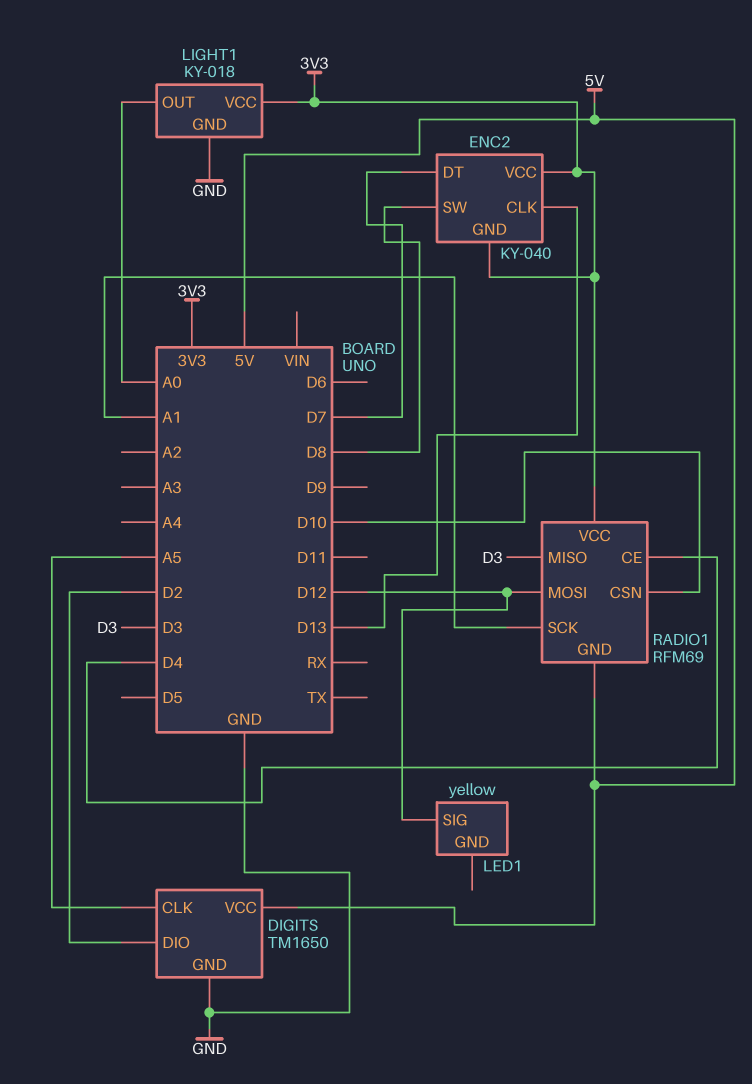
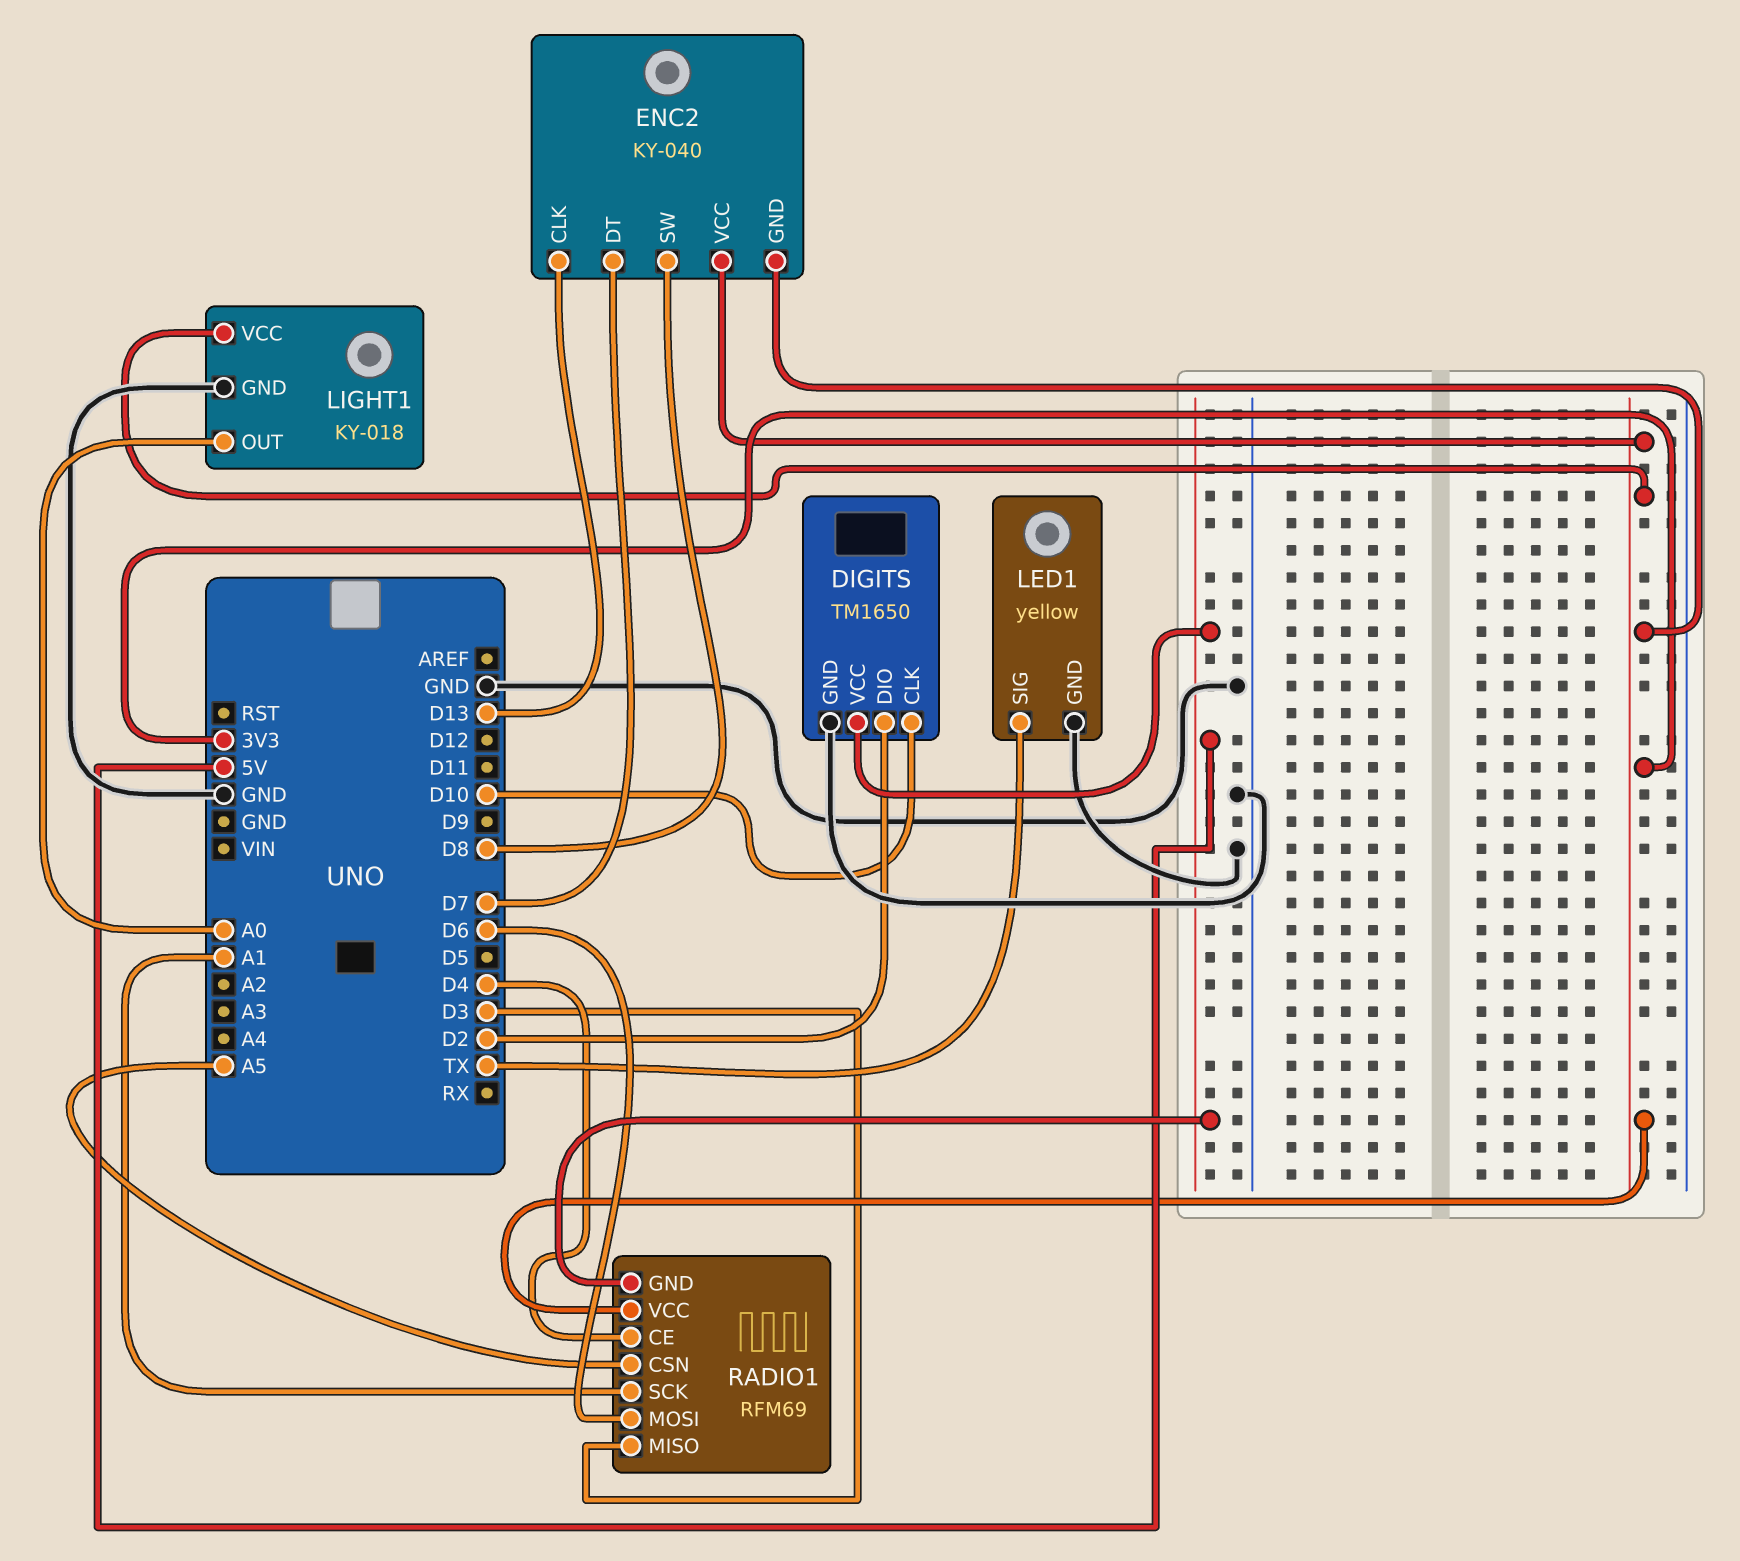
DIGITS pin CLK: A5 -> D10
LED1 pin GND: none -> GND
LED1 pin SIG: D12 -> TX
RADIO1 pin CSN: D10 -> A5
RADIO1 pin MOSI: D12 -> D6

